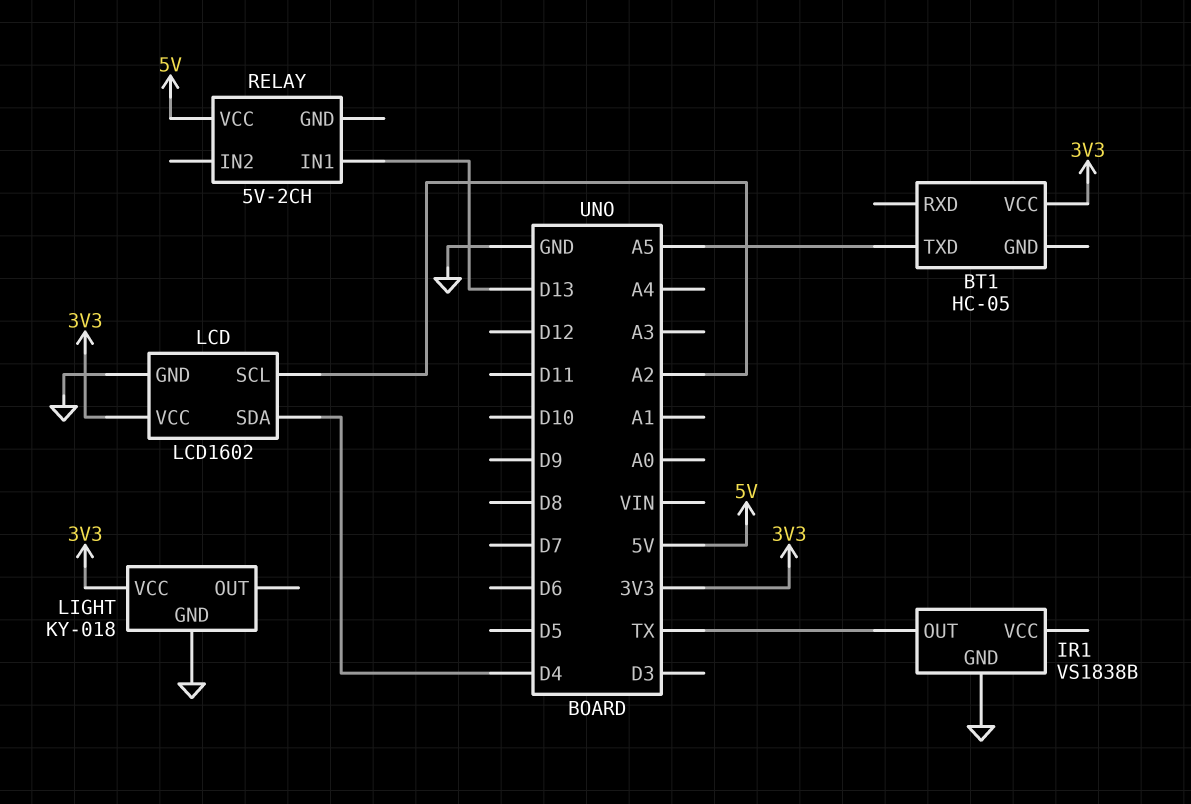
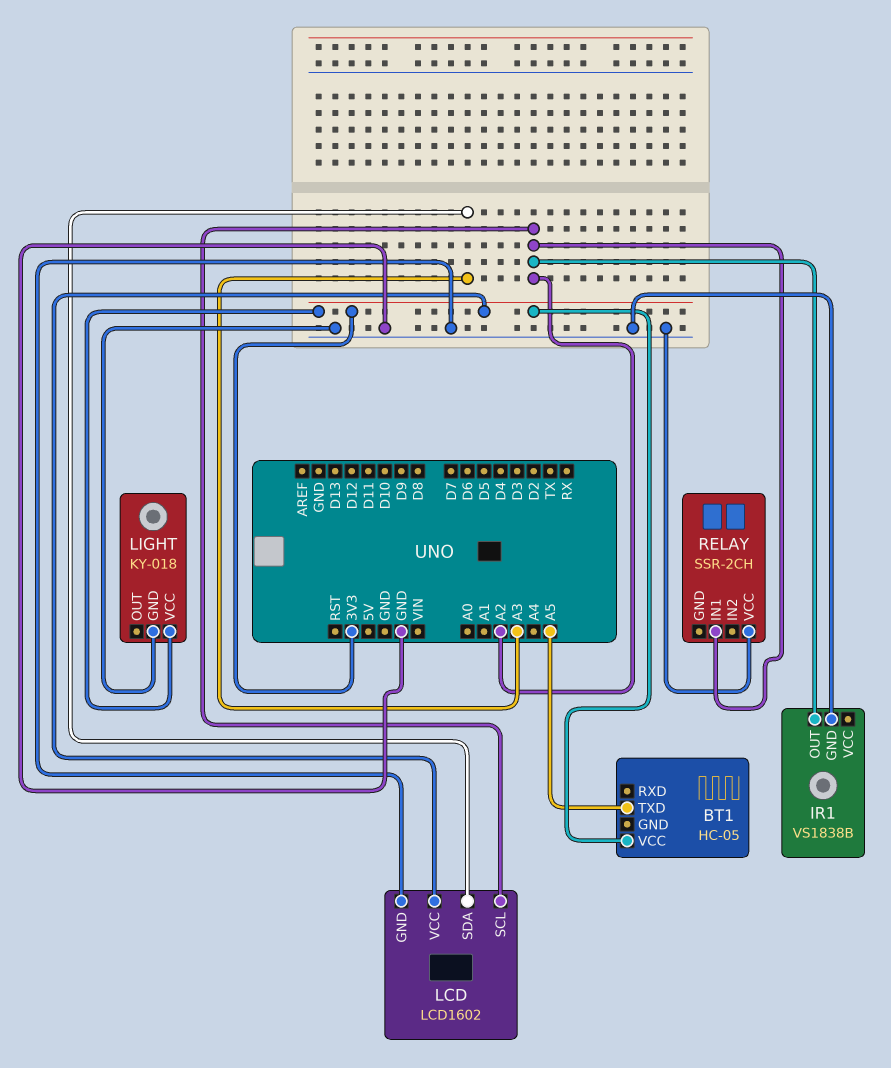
IR1 pin OUT: TX -> A2
LCD pin SDA: D4 -> A3
RELAY: 5V-2CH -> SSR-2CH
RELAY pin IN1: D13 -> A2
RELAY pin VCC: 5V -> GND

